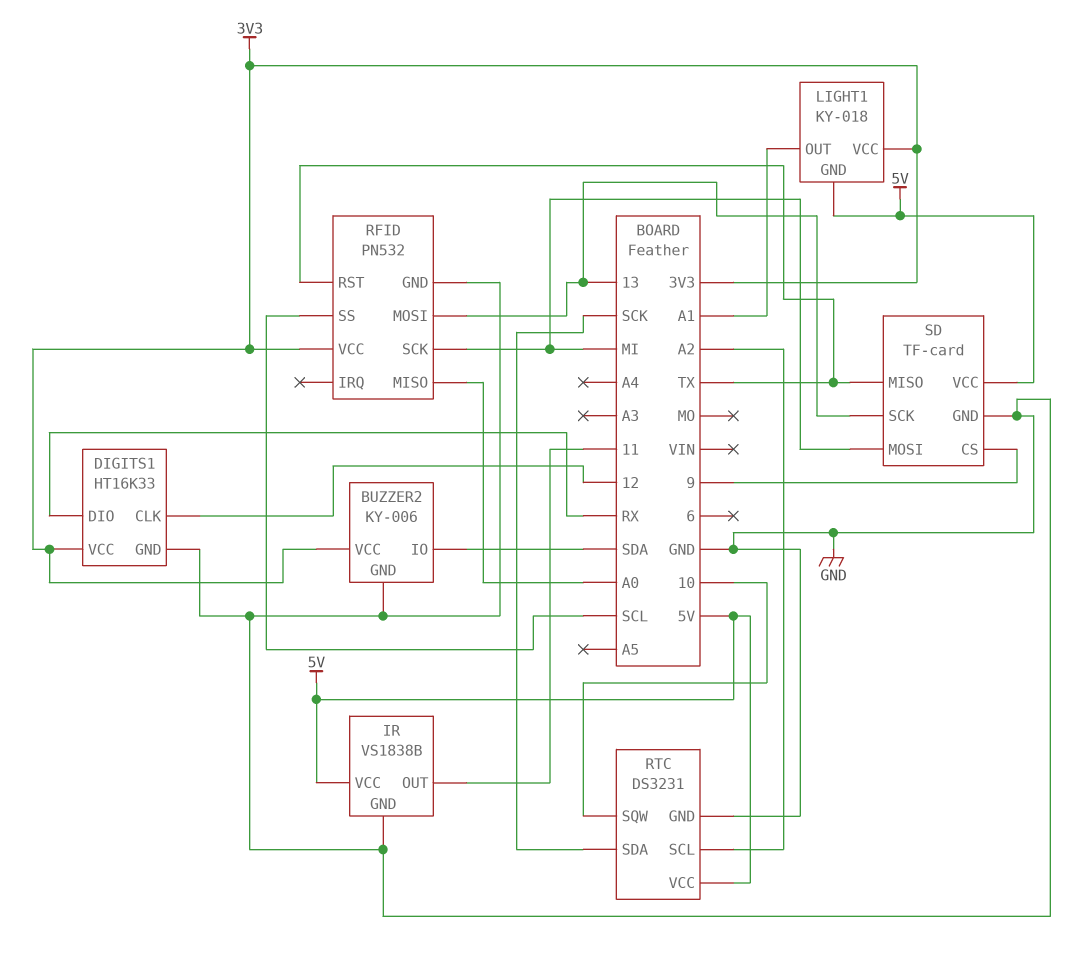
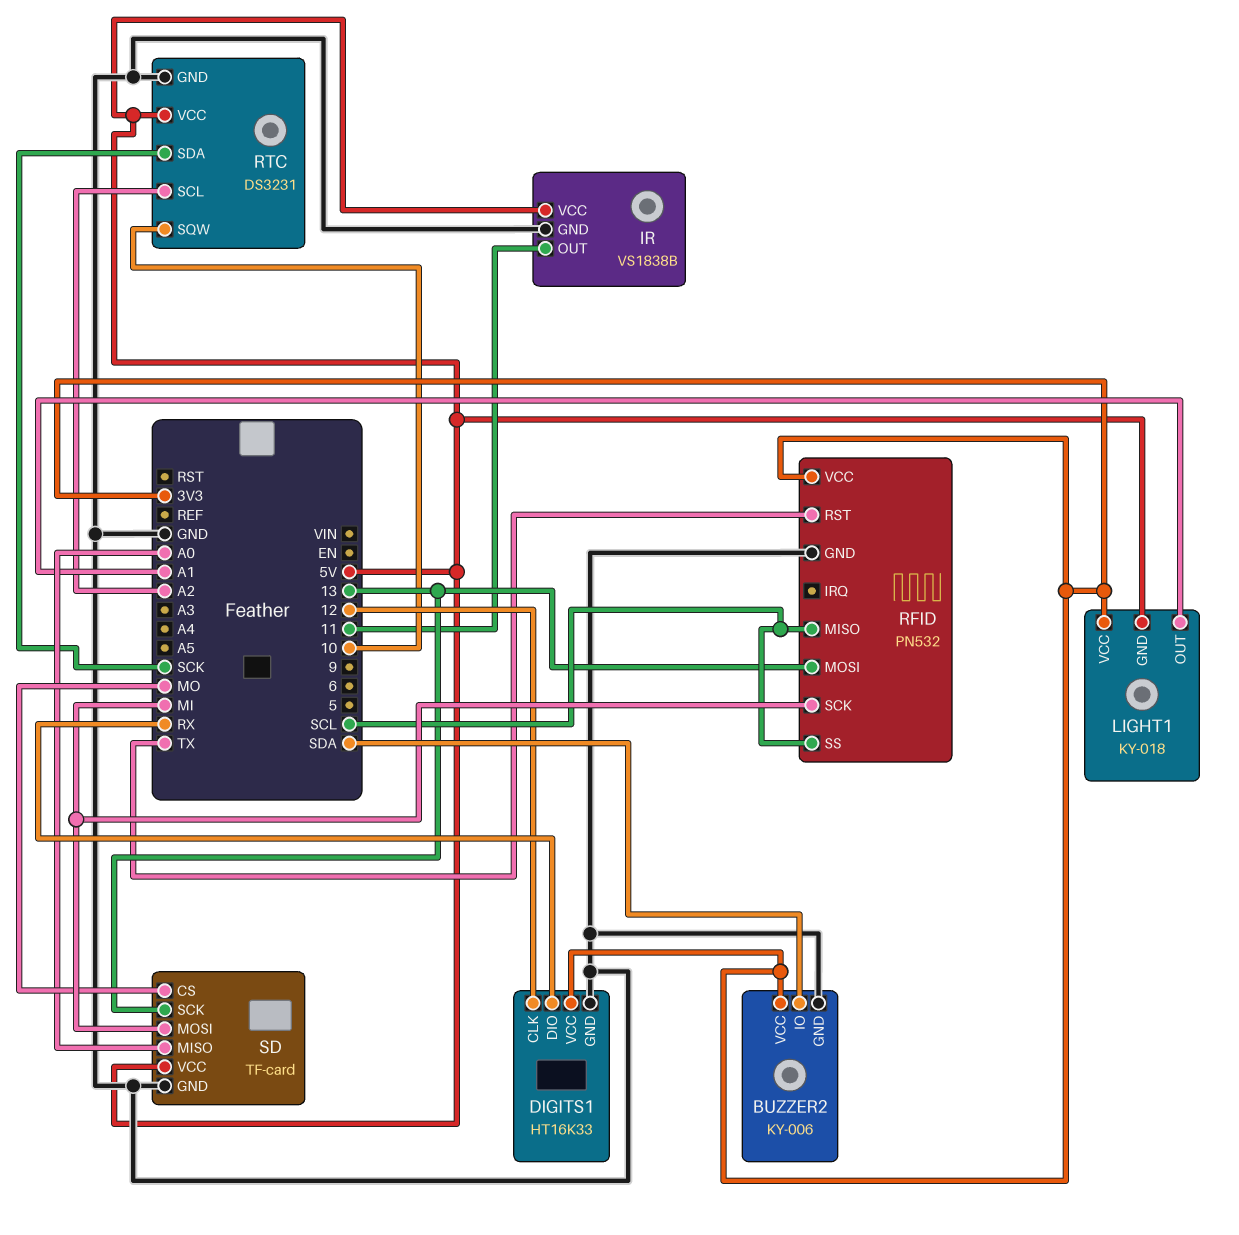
RFID pin MISO: A0 -> SCL
SD pin CS: 9 -> MO
SD pin MISO: TX -> A0

